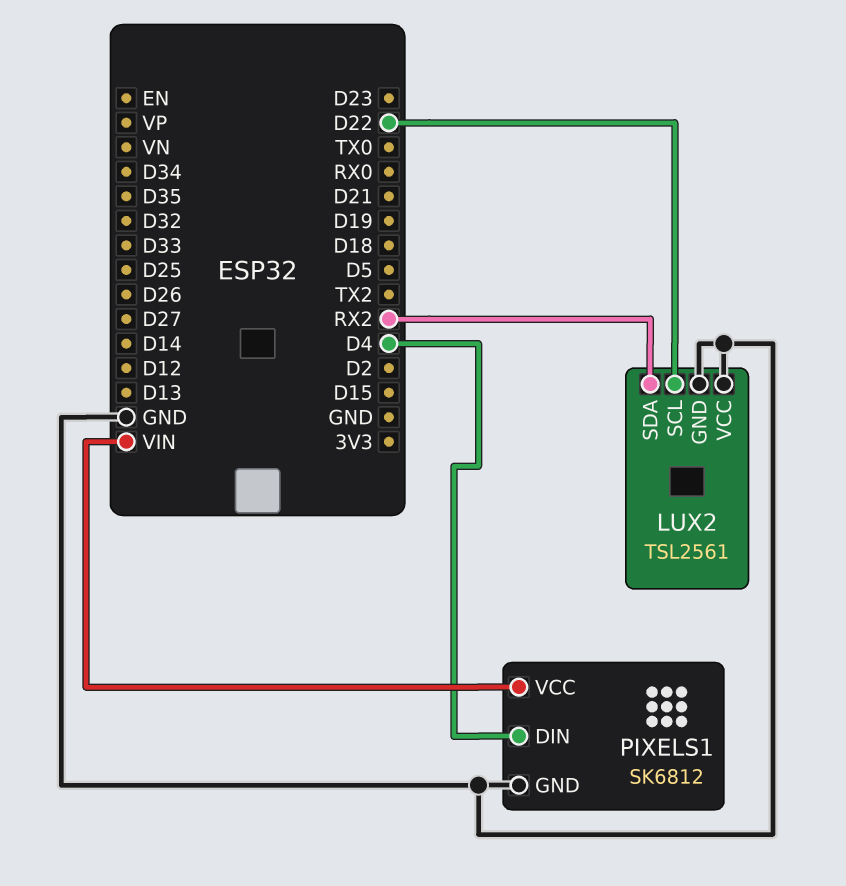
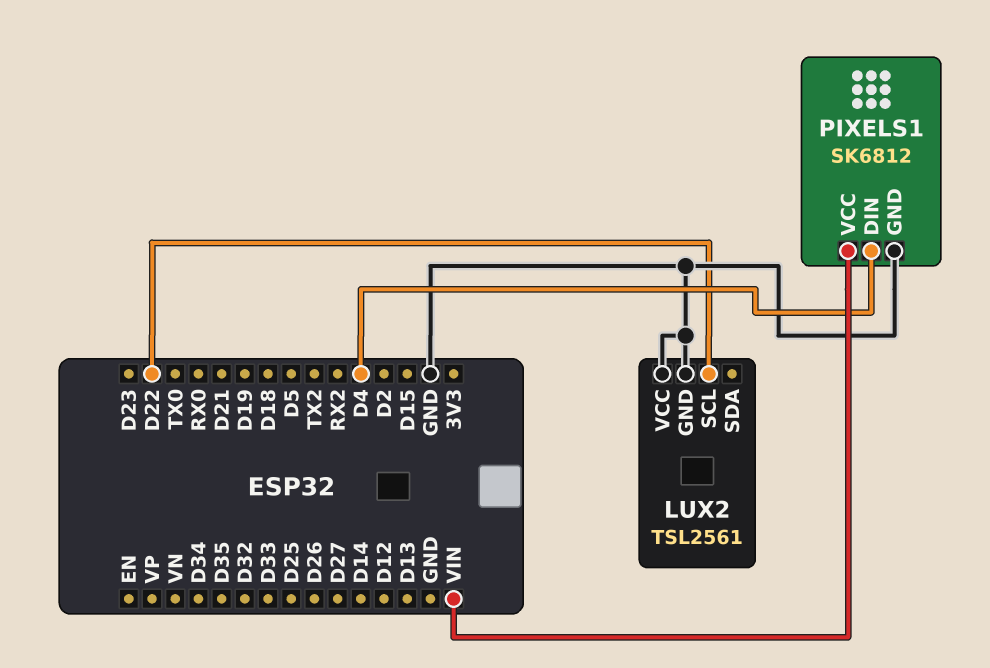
LUX2 pin SDA: RX2 -> none

